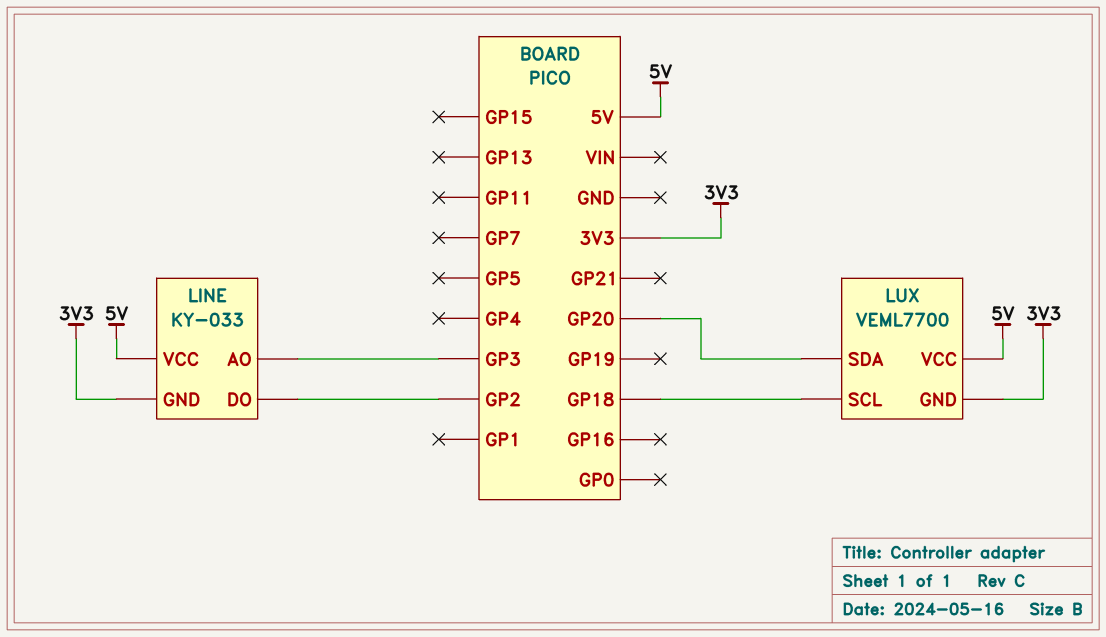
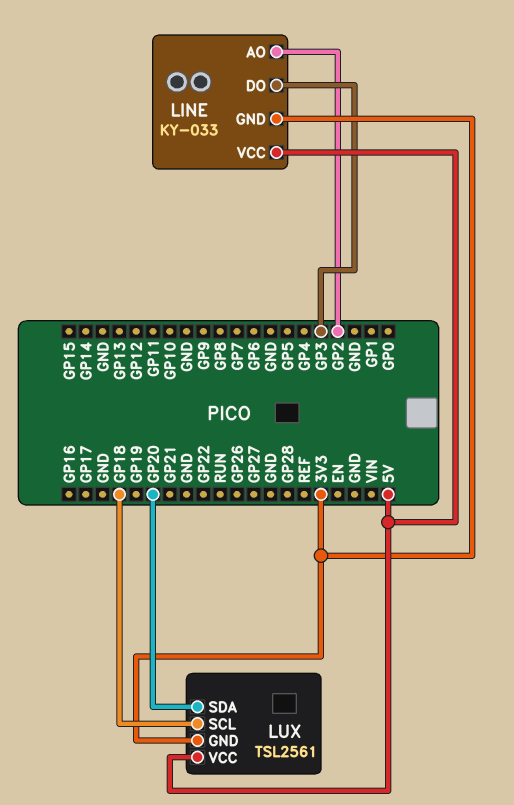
LINE pin AO: GP3 -> GP2
LINE pin DO: GP2 -> GP3
LUX: VEML7700 -> TSL2561

